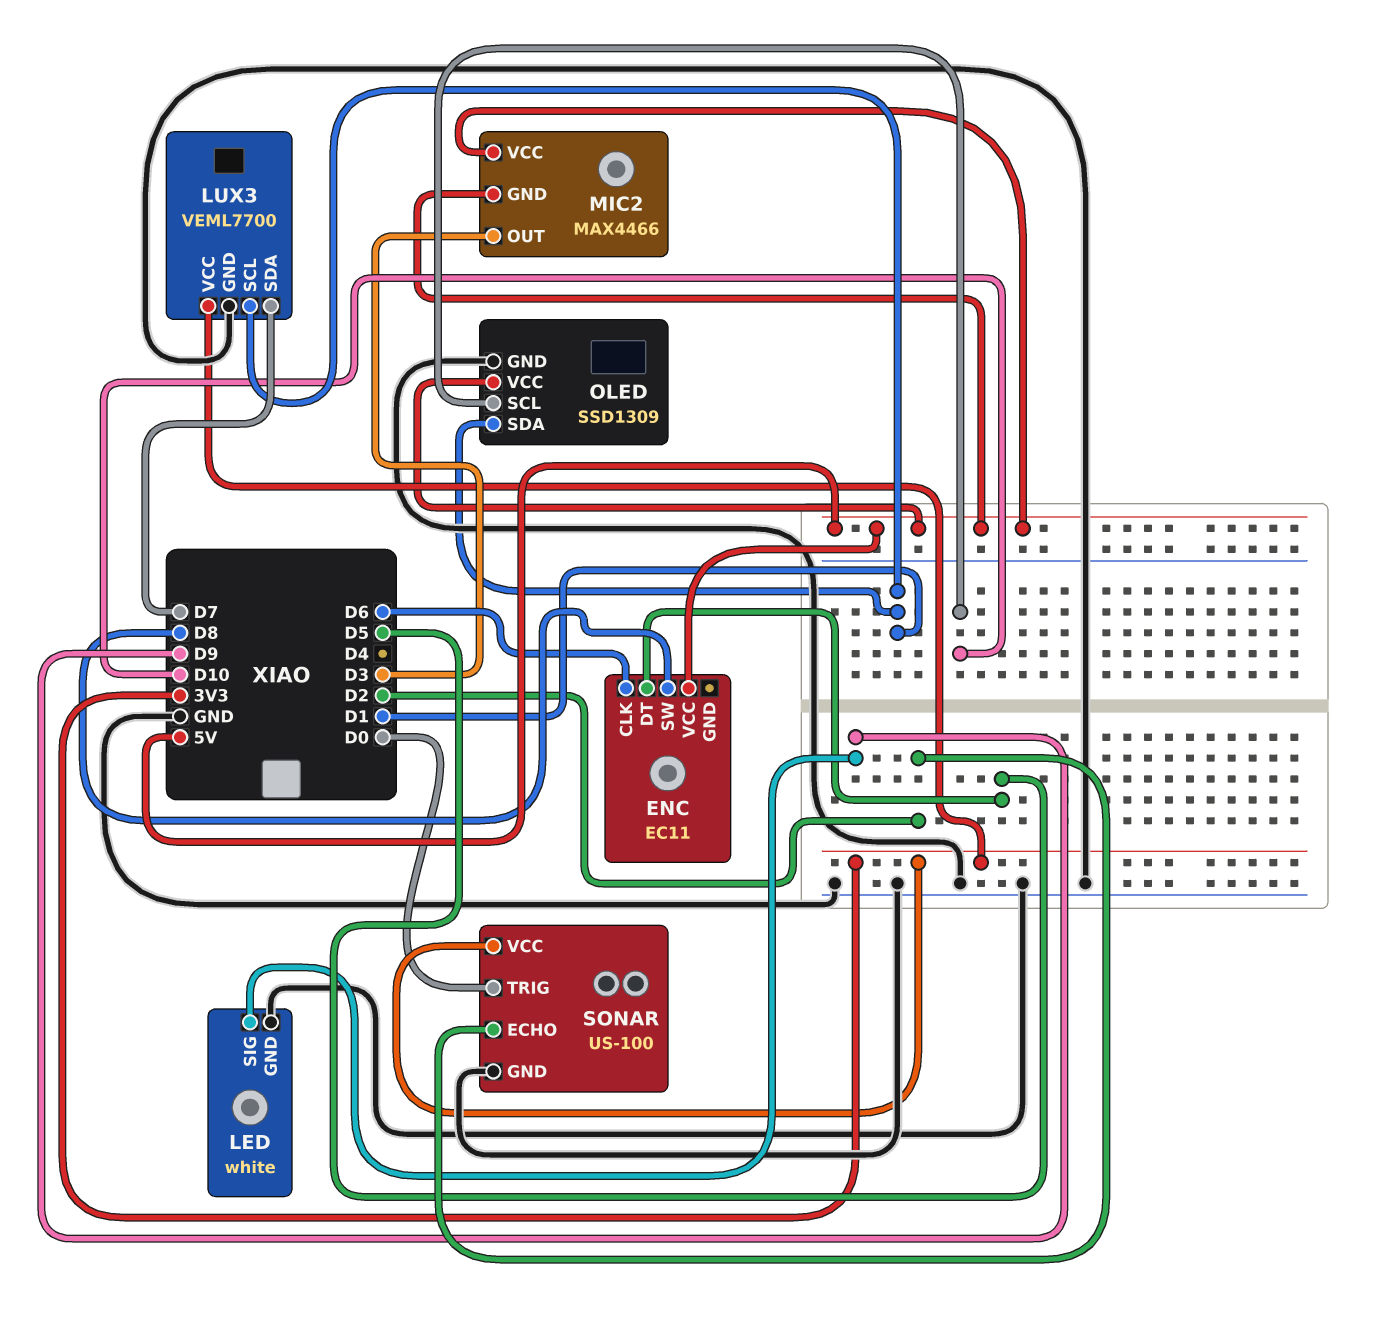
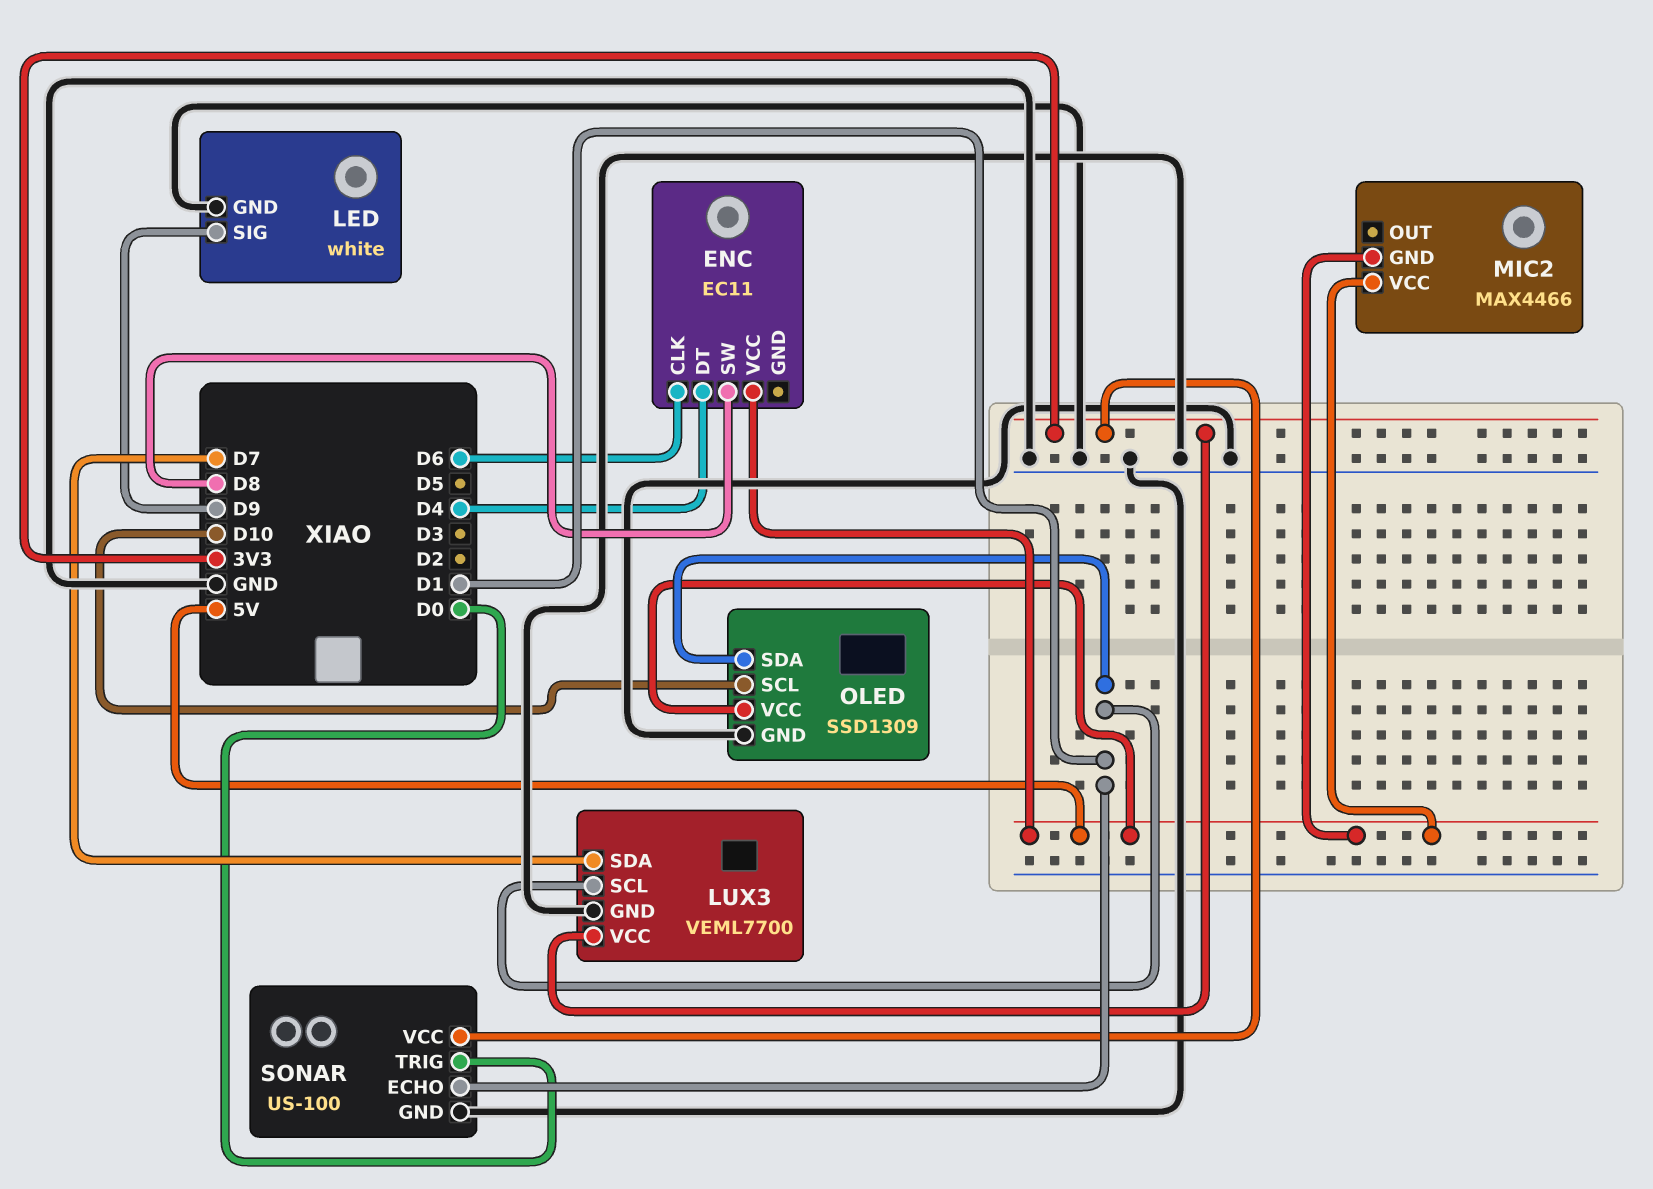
ENC pin DT: D5 -> D4
MIC2 pin OUT: D3 -> none
SONAR pin ECHO: D2 -> D1

